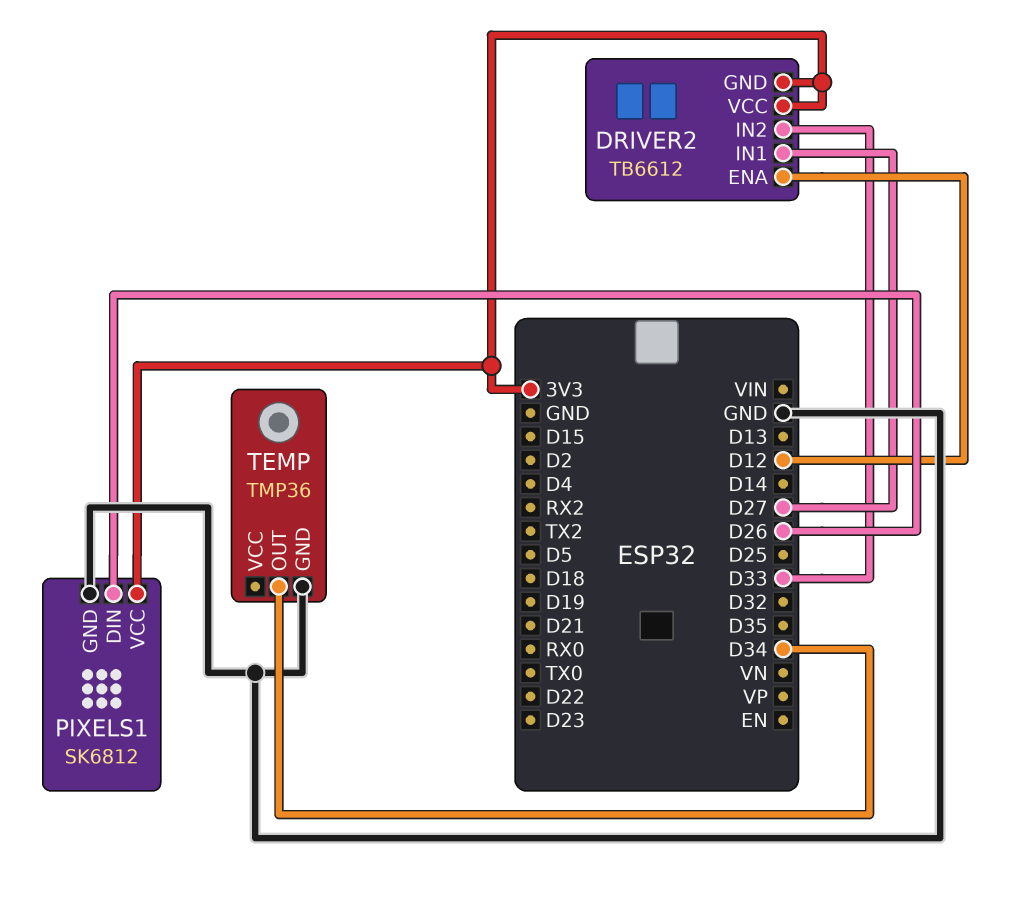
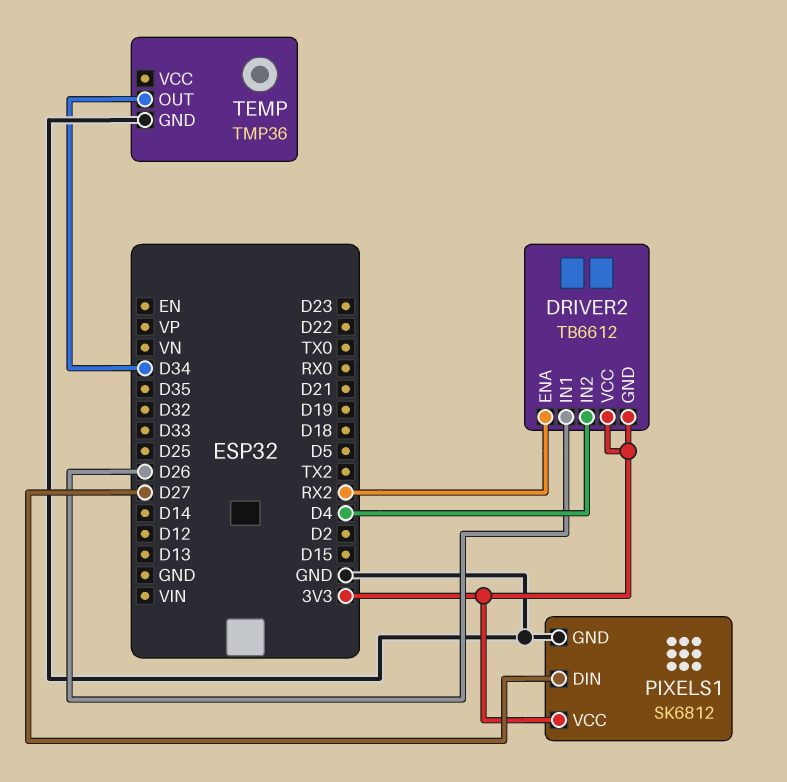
DRIVER2 pin ENA: D12 -> RX2
DRIVER2 pin IN1: D27 -> D26
DRIVER2 pin IN2: D33 -> D4
PIXELS1 pin DIN: D26 -> D27

